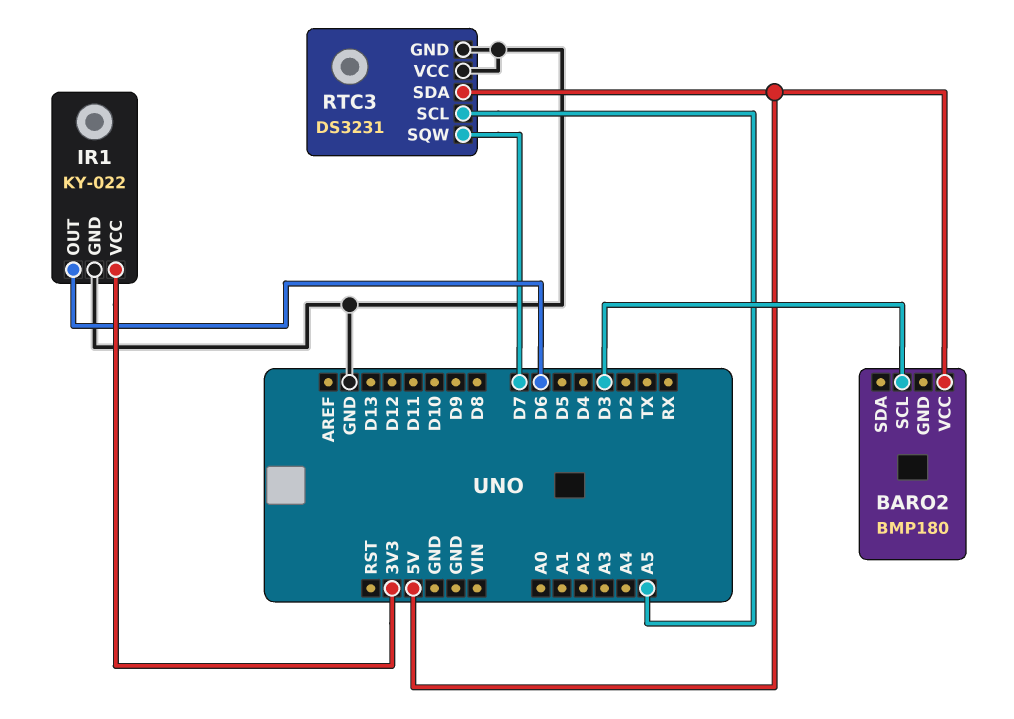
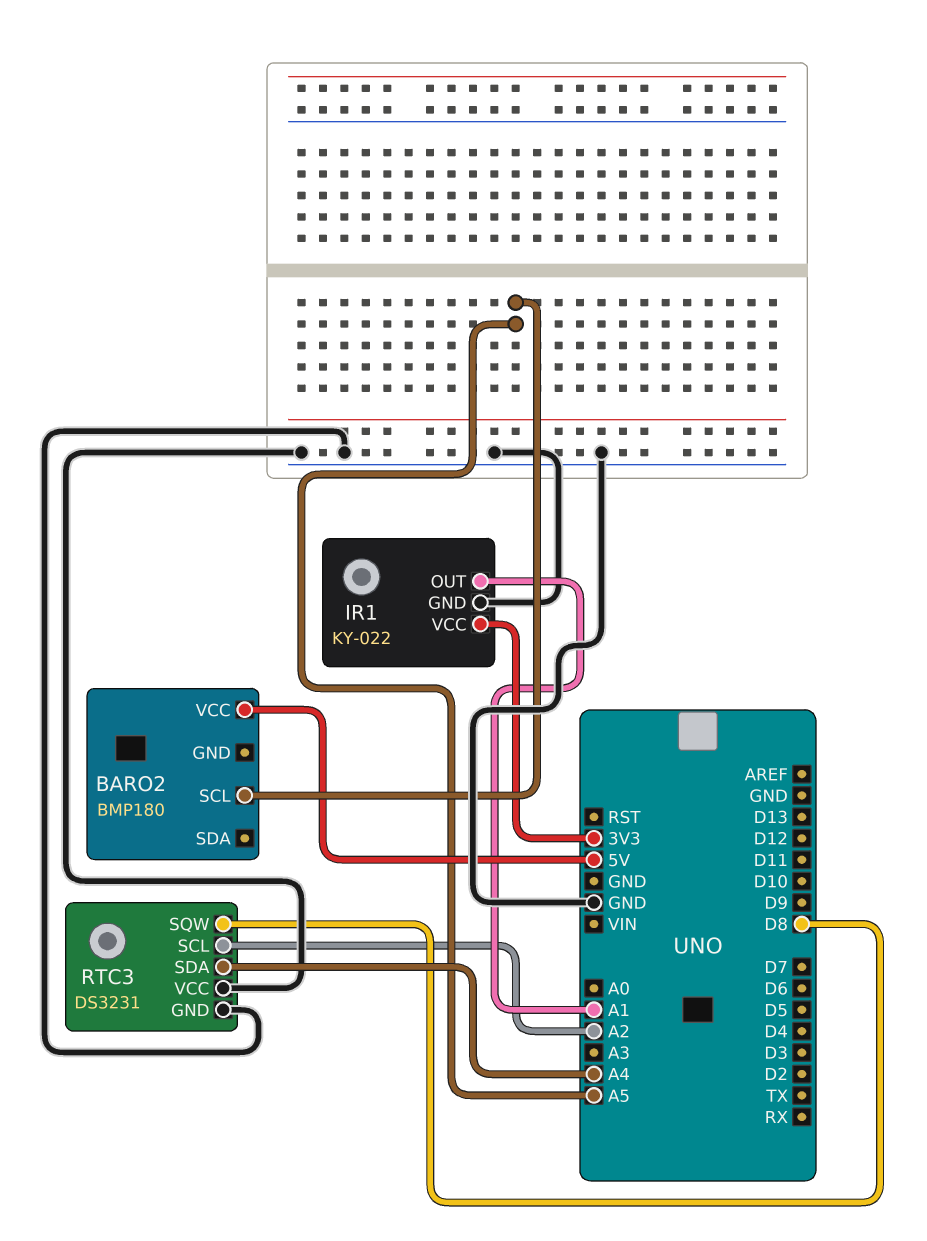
BARO2 pin SCL: D3 -> A5
IR1 pin OUT: D6 -> A1
RTC3 pin SCL: A5 -> A2
RTC3 pin SDA: 5V -> A4
RTC3 pin SQW: D7 -> D8

